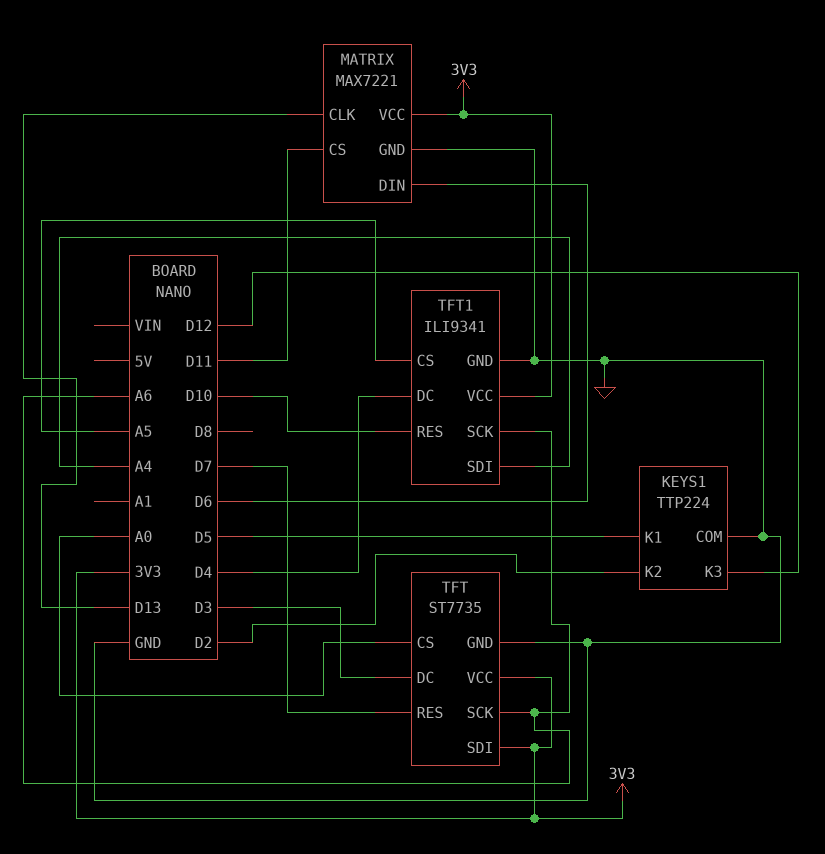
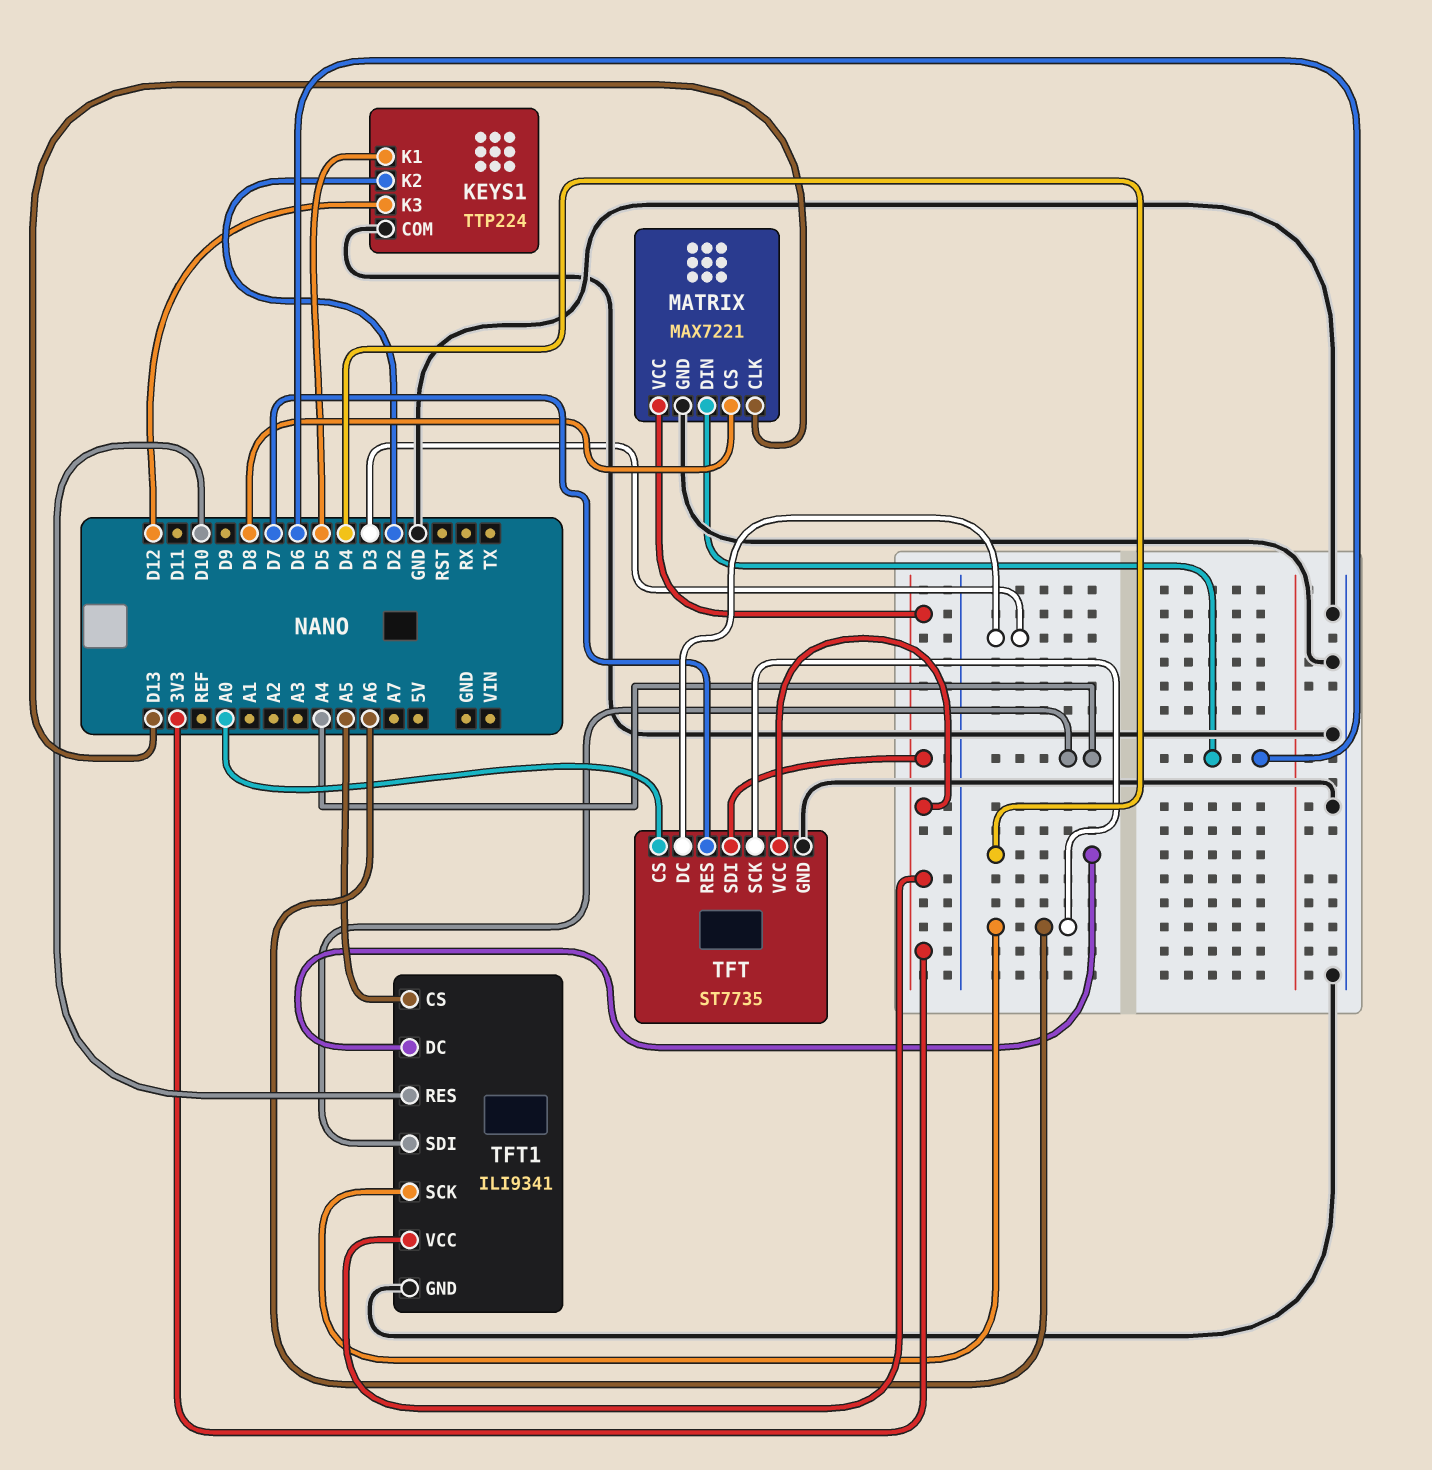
MATRIX pin CS: D11 -> D8

